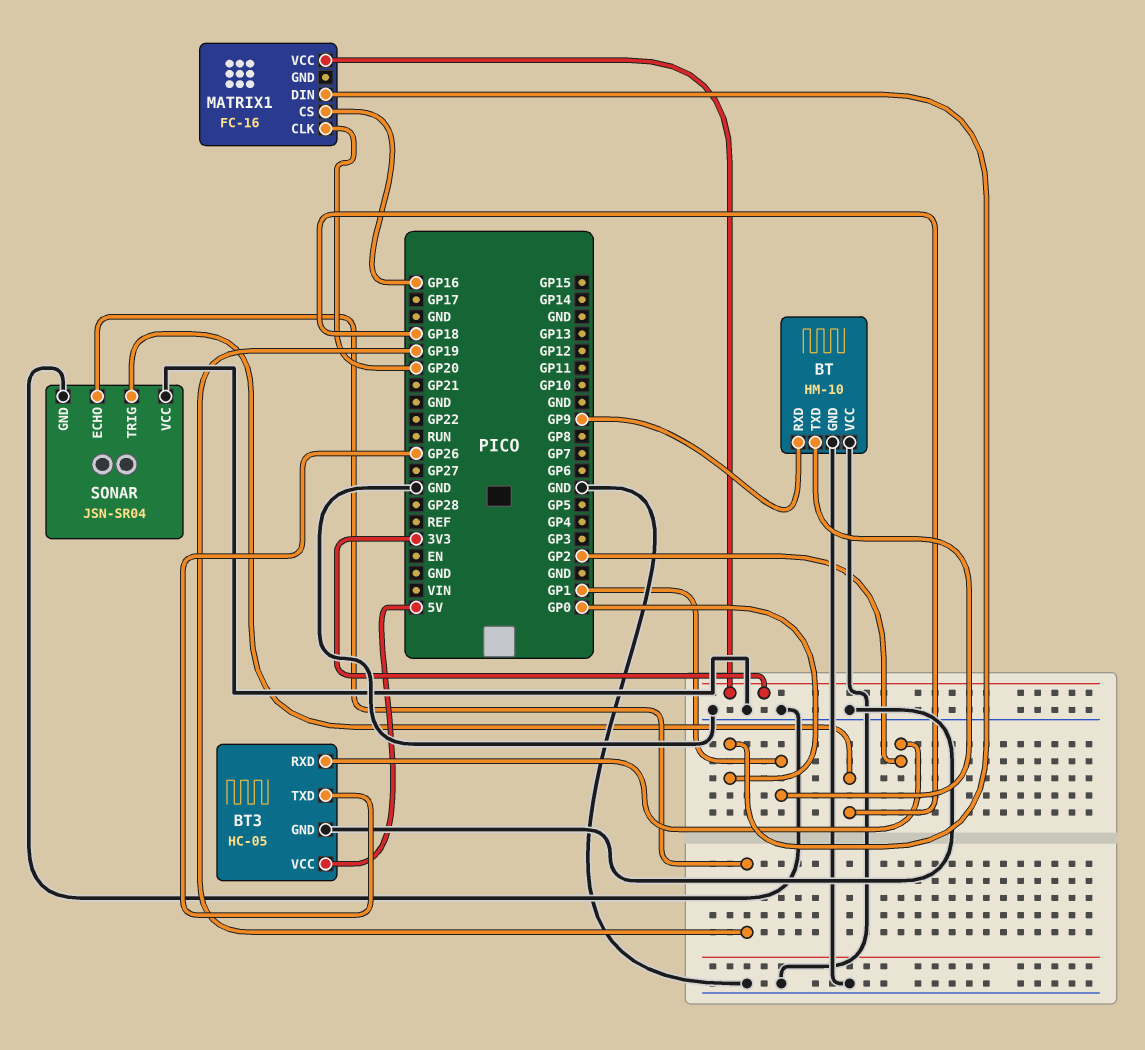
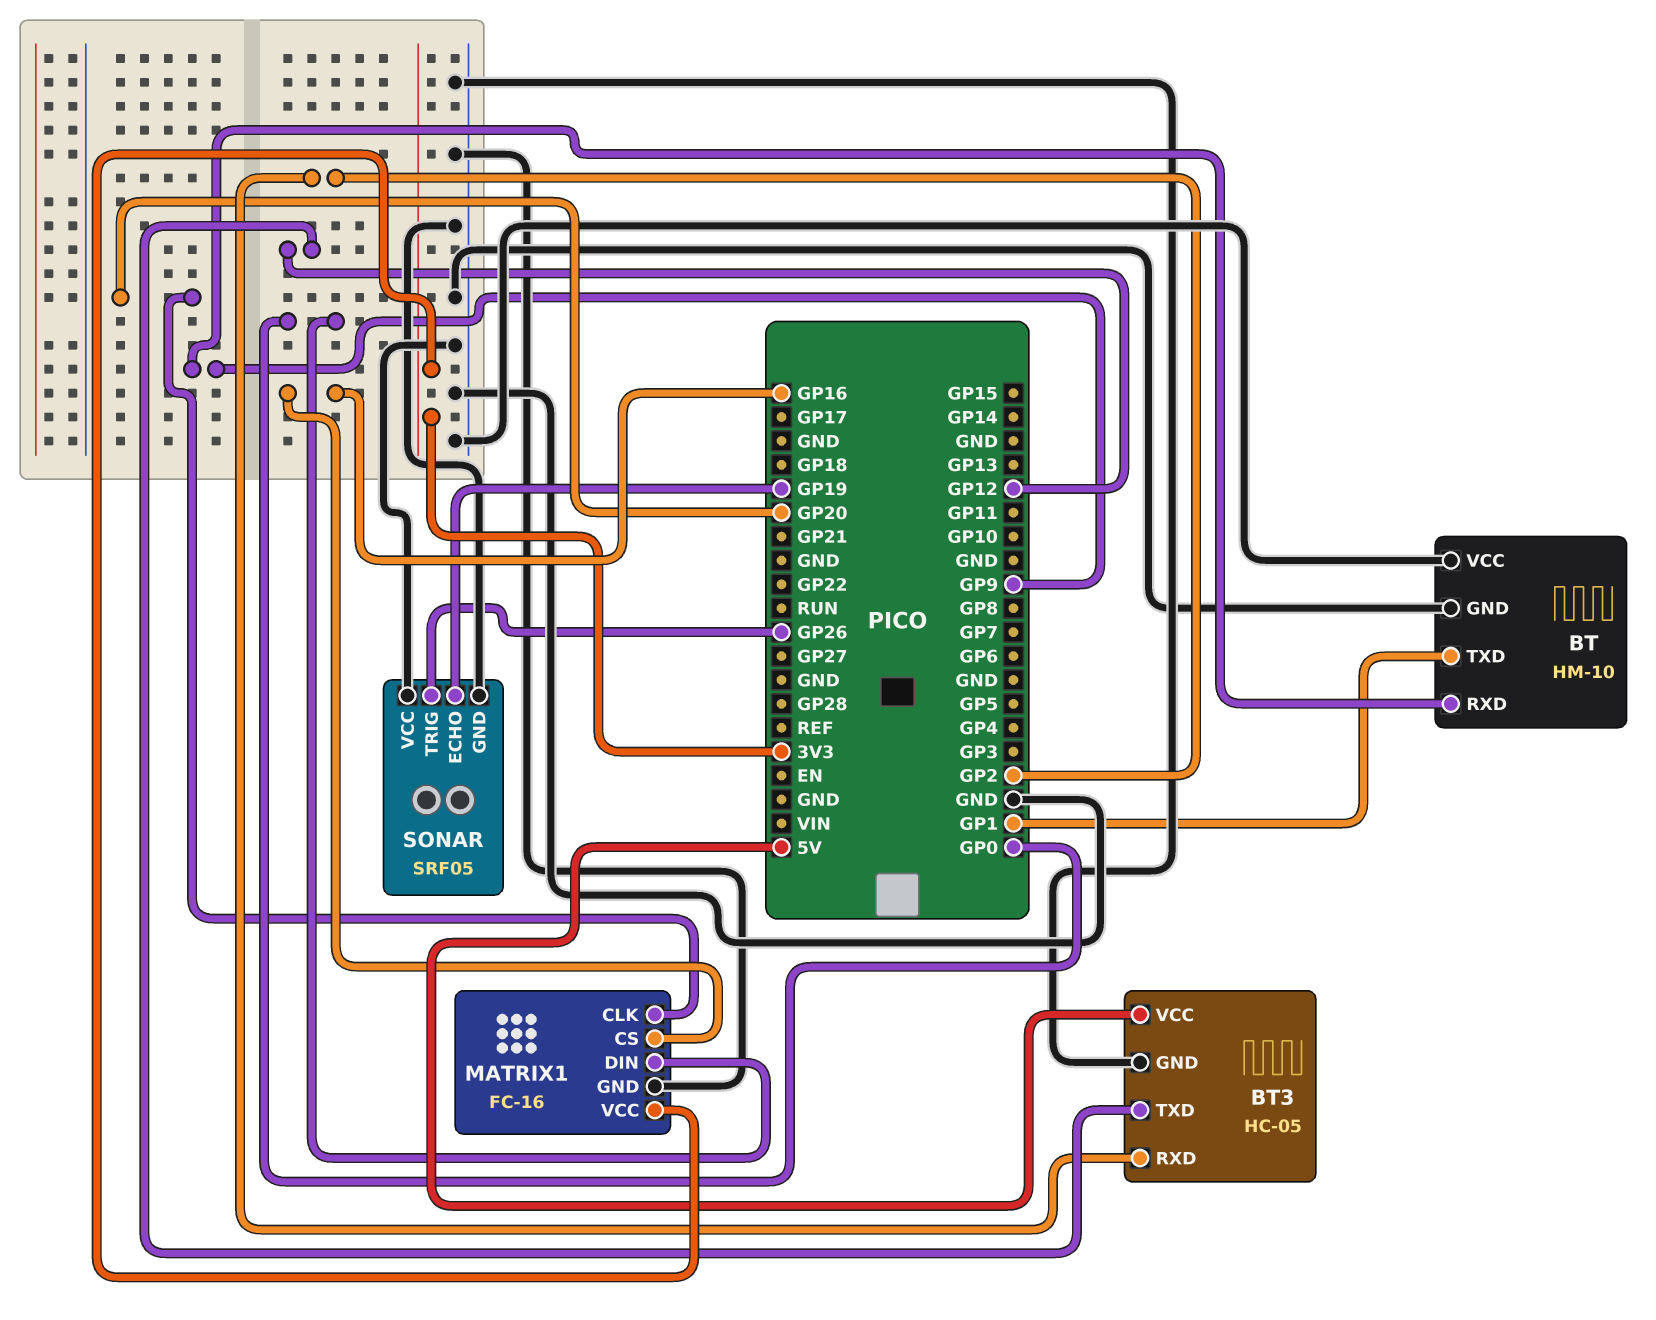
BT3 pin TXD: GP26 -> GP12
MATRIX1 pin GND: none -> GND
SONAR: JSN-SR04 -> SRF05
SONAR pin TRIG: GP18 -> GP26

